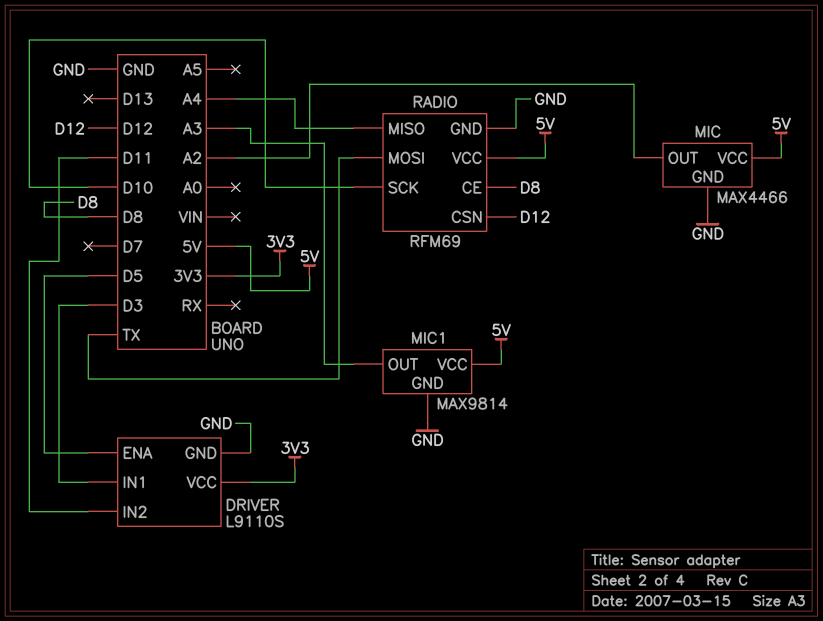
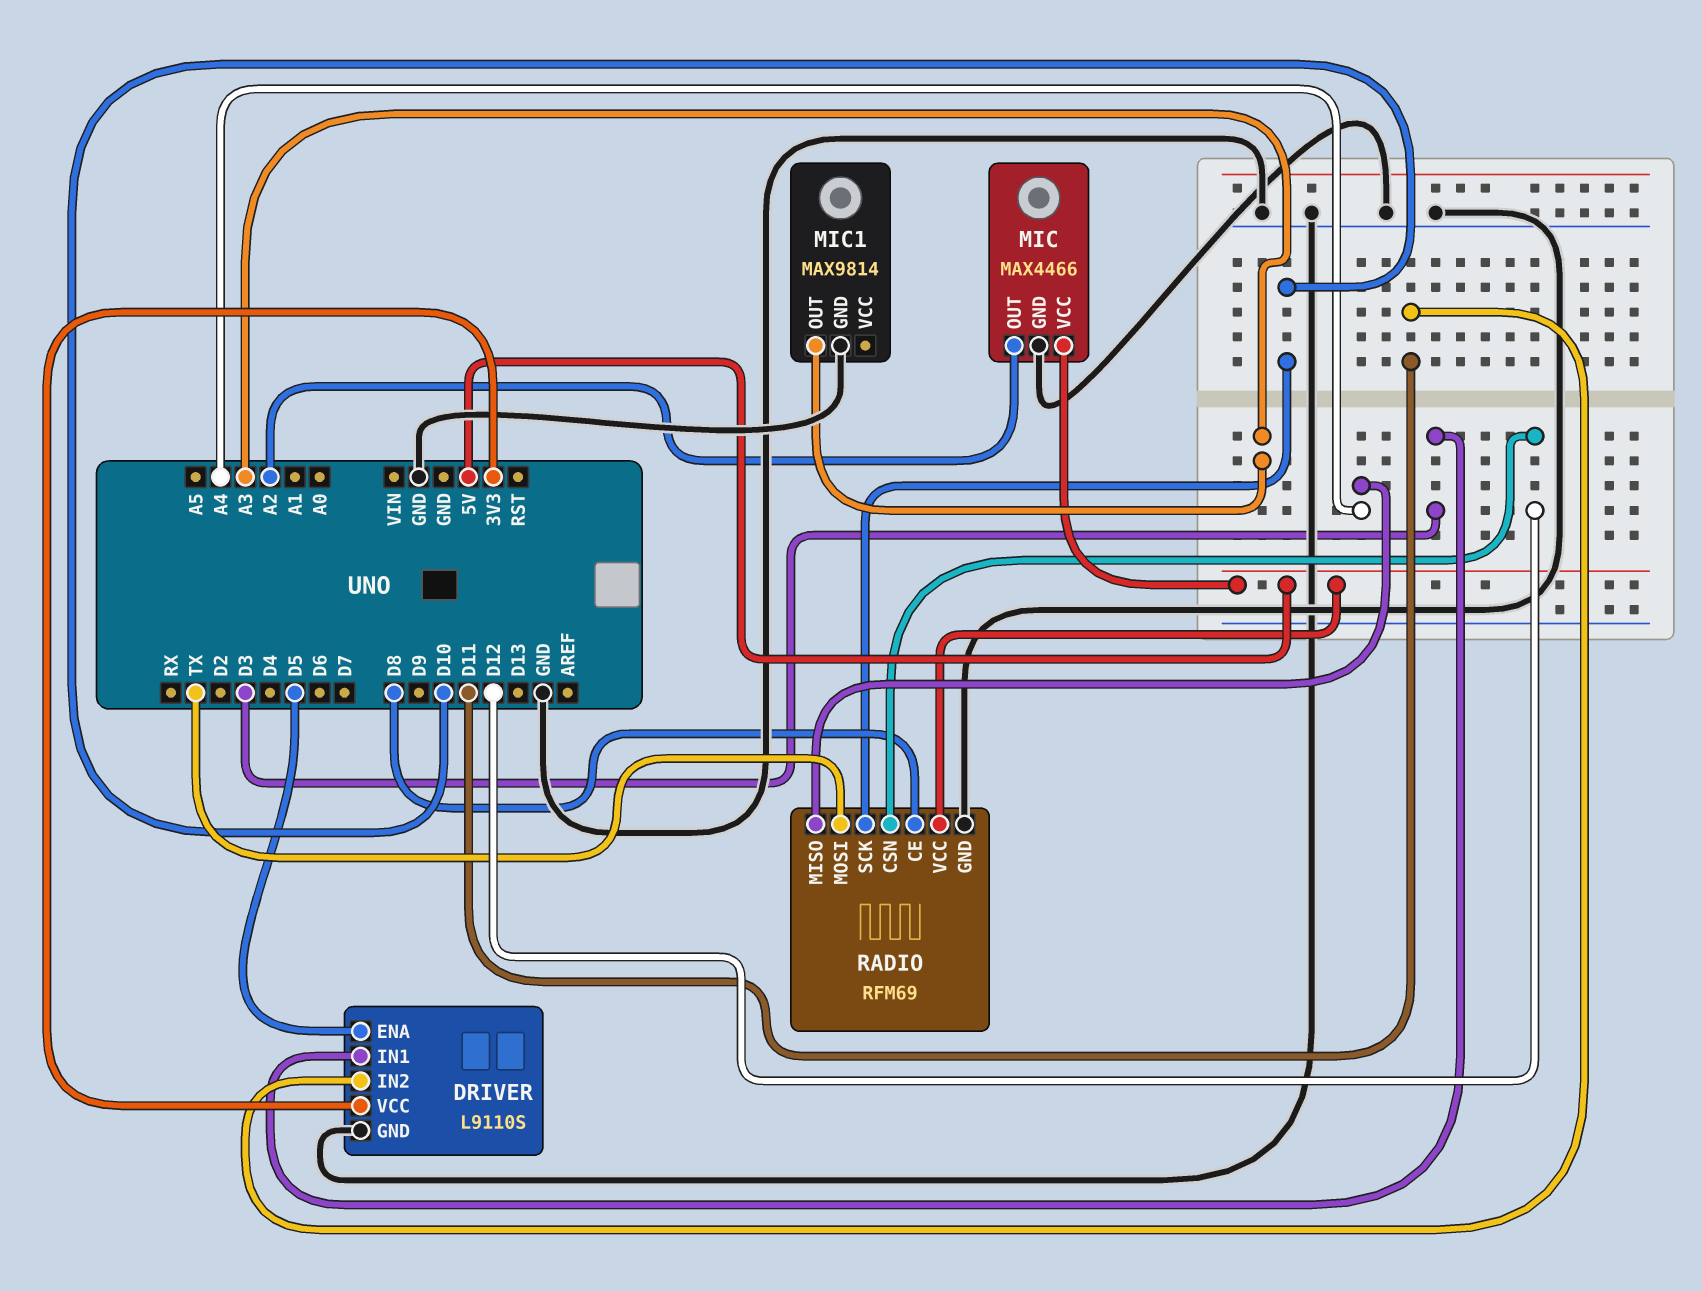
MIC1 pin VCC: 5V -> none

